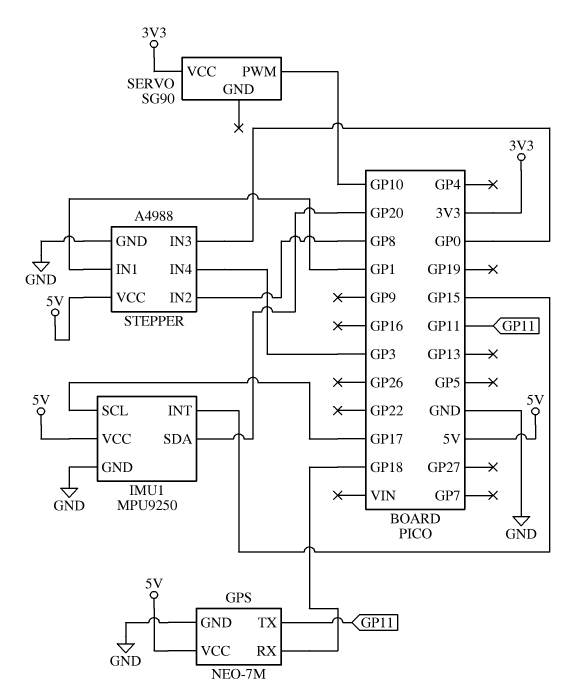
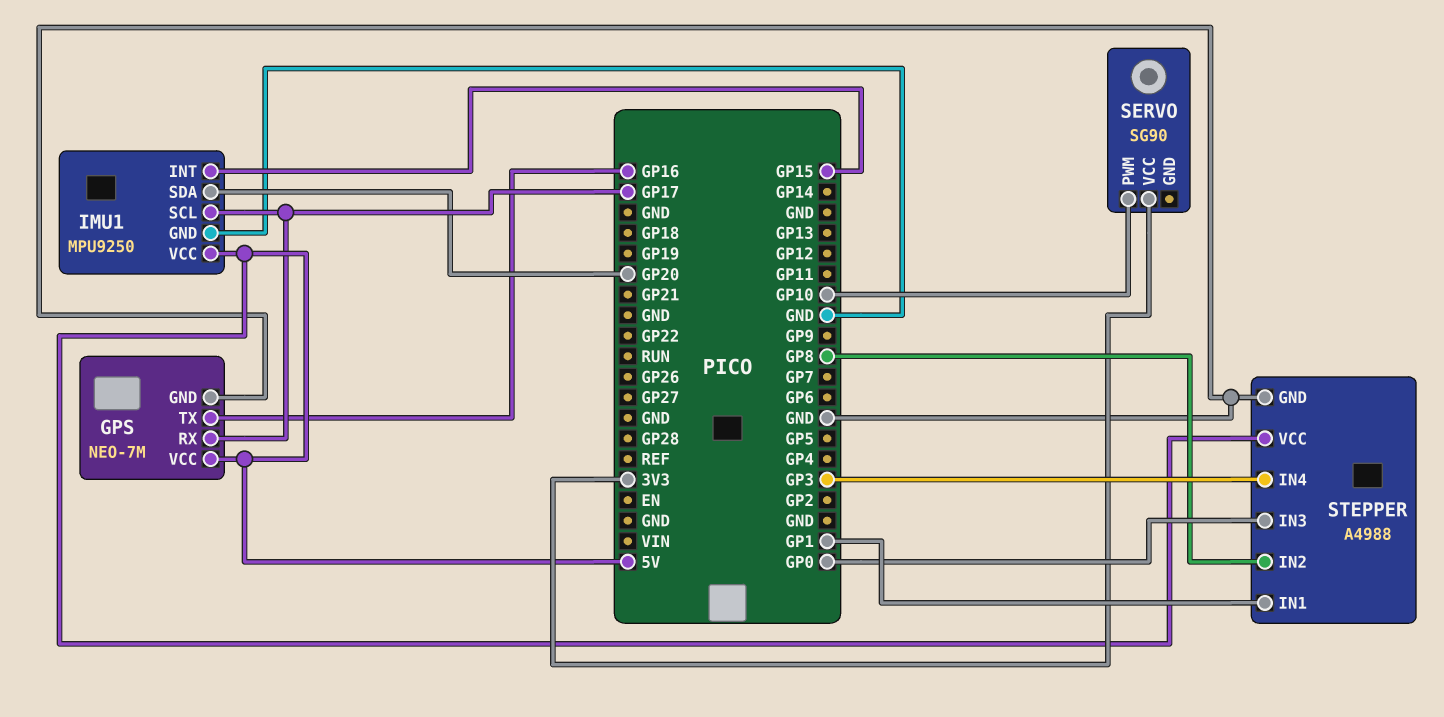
GPS pin RX: GP18 -> GP17
GPS pin TX: GP11 -> GP16

